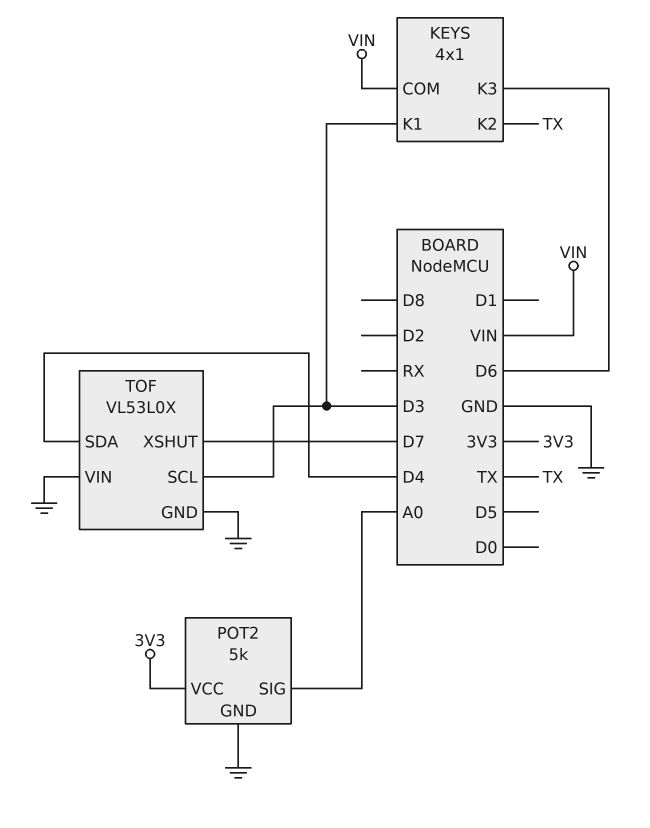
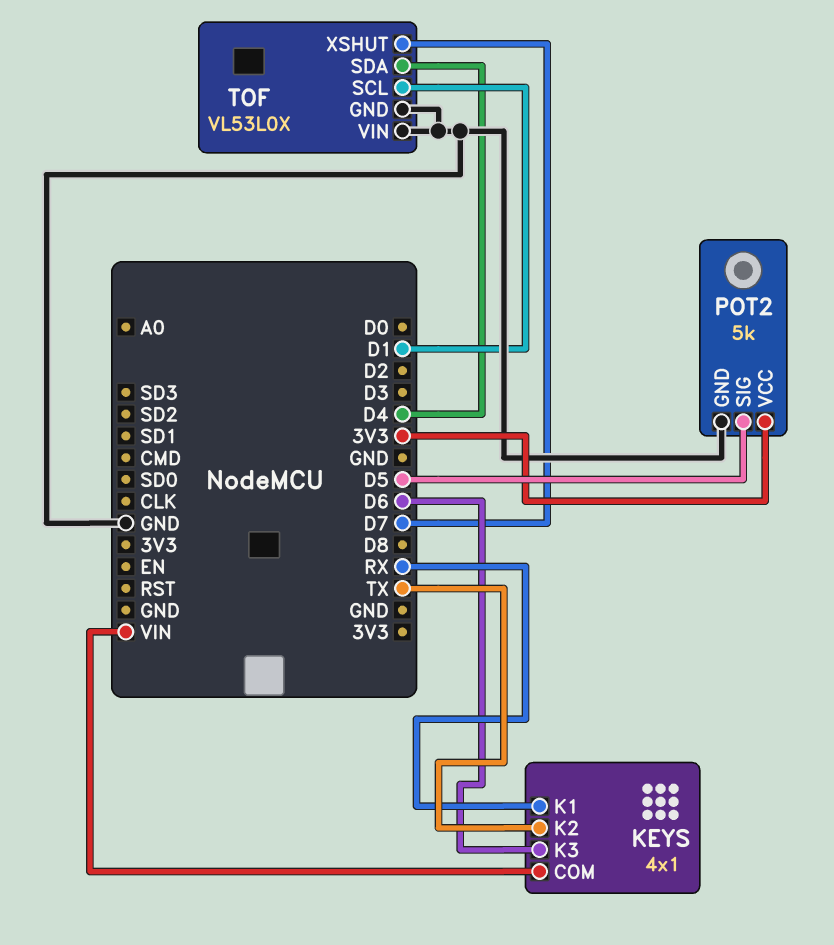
KEYS pin K1: D3 -> RX
POT2 pin SIG: A0 -> D5
TOF pin SCL: D3 -> D1

